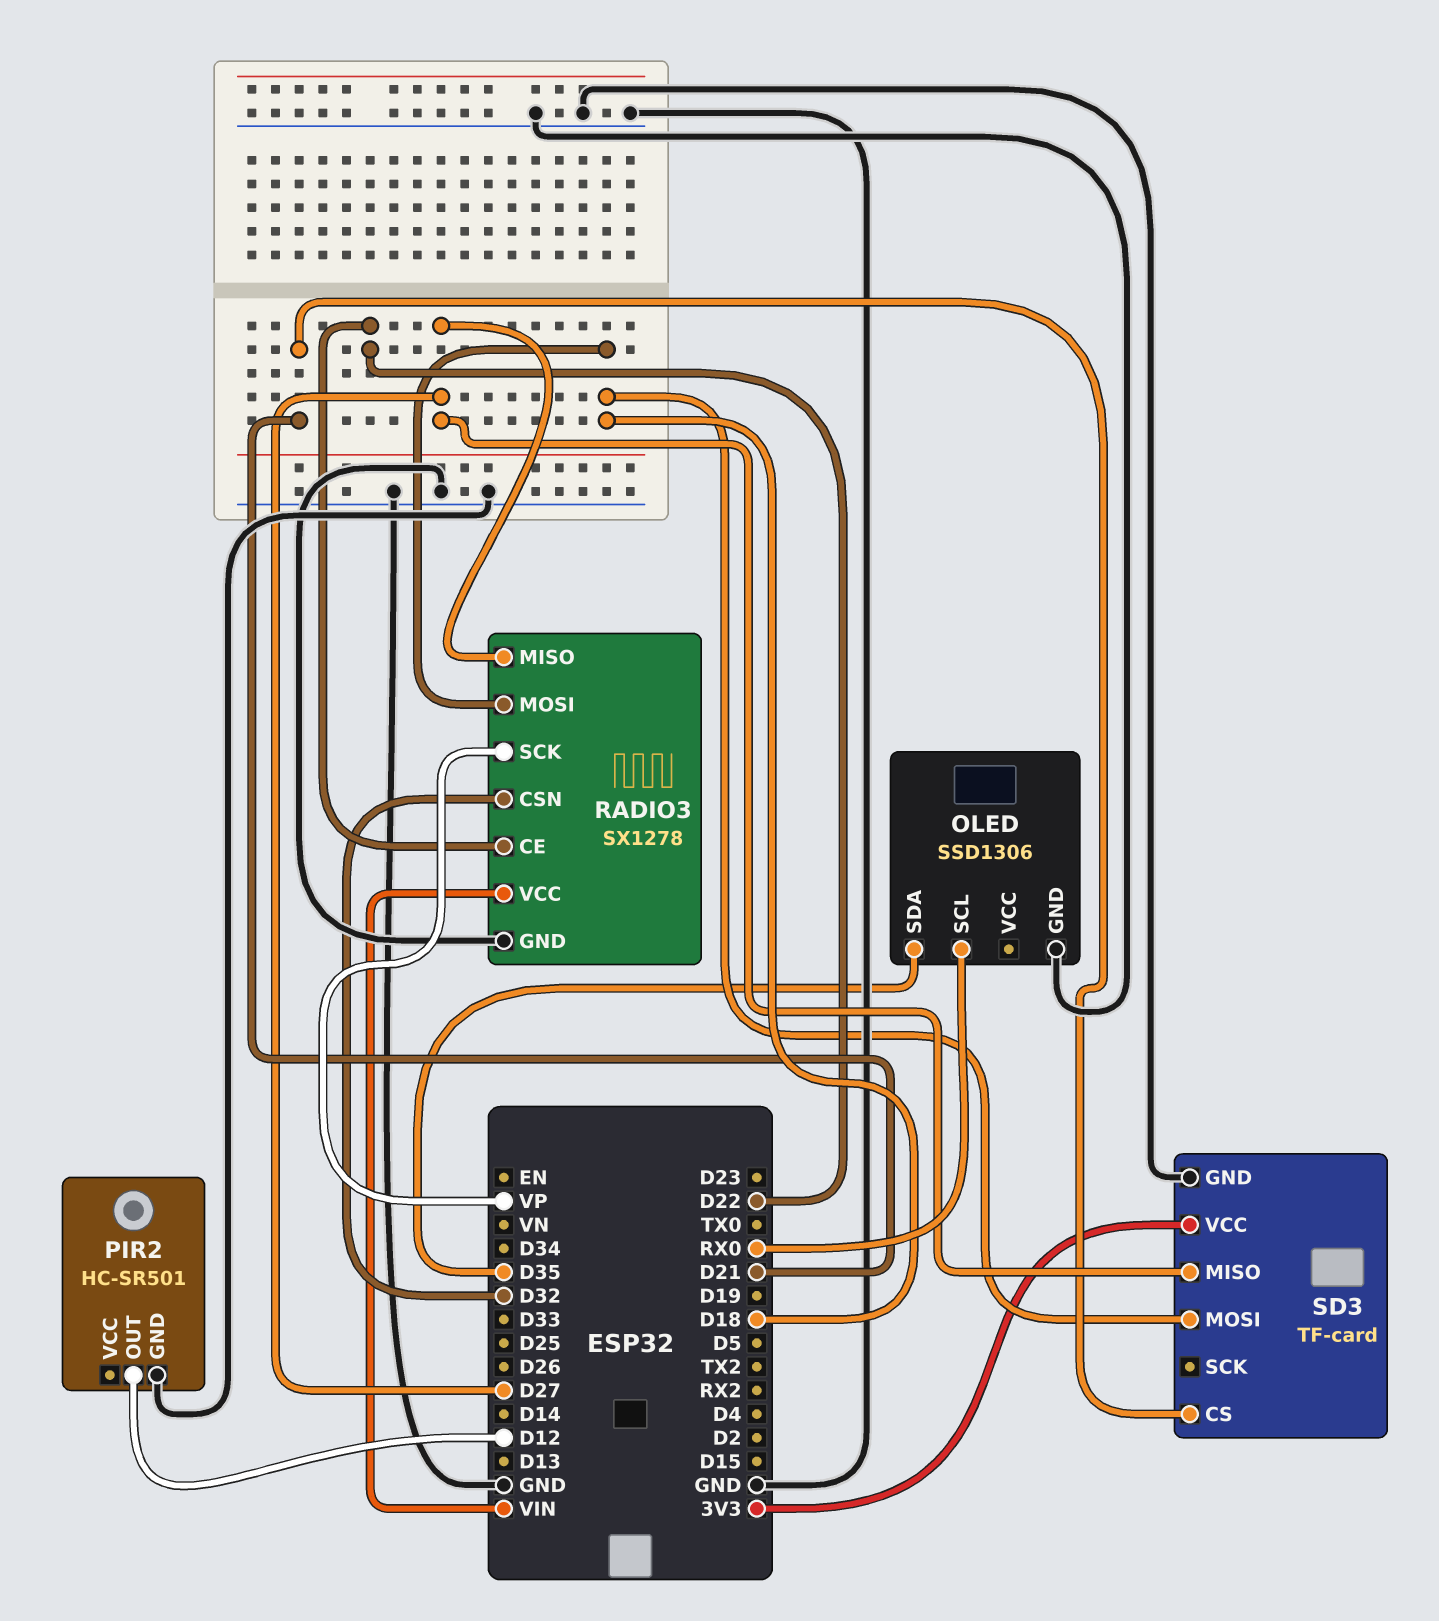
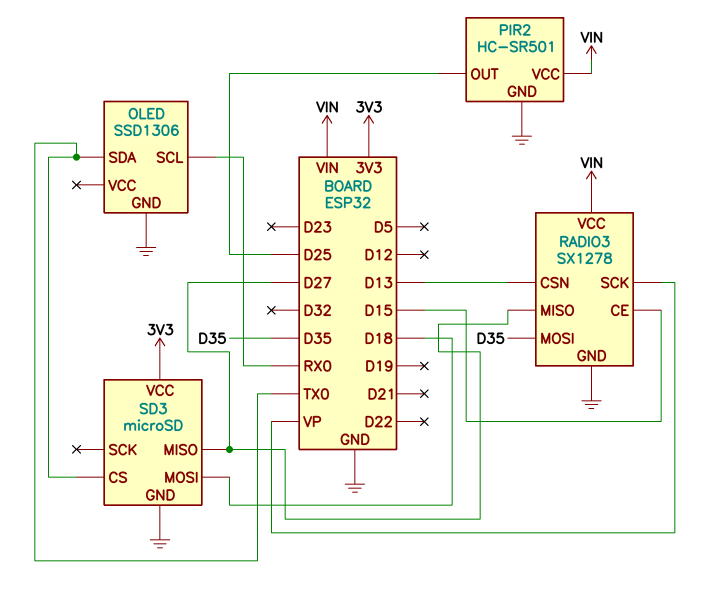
OLED pin SDA: D35 -> TX0
PIR2 pin OUT: D12 -> D25
PIR2 pin VCC: none -> VIN
RADIO3 pin CE: D22 -> D15
RADIO3 pin CSN: D32 -> D13
RADIO3 pin MOSI: D18 -> D35
SD3: TF-card -> microSD
SD3 pin CS: D21 -> TX0

